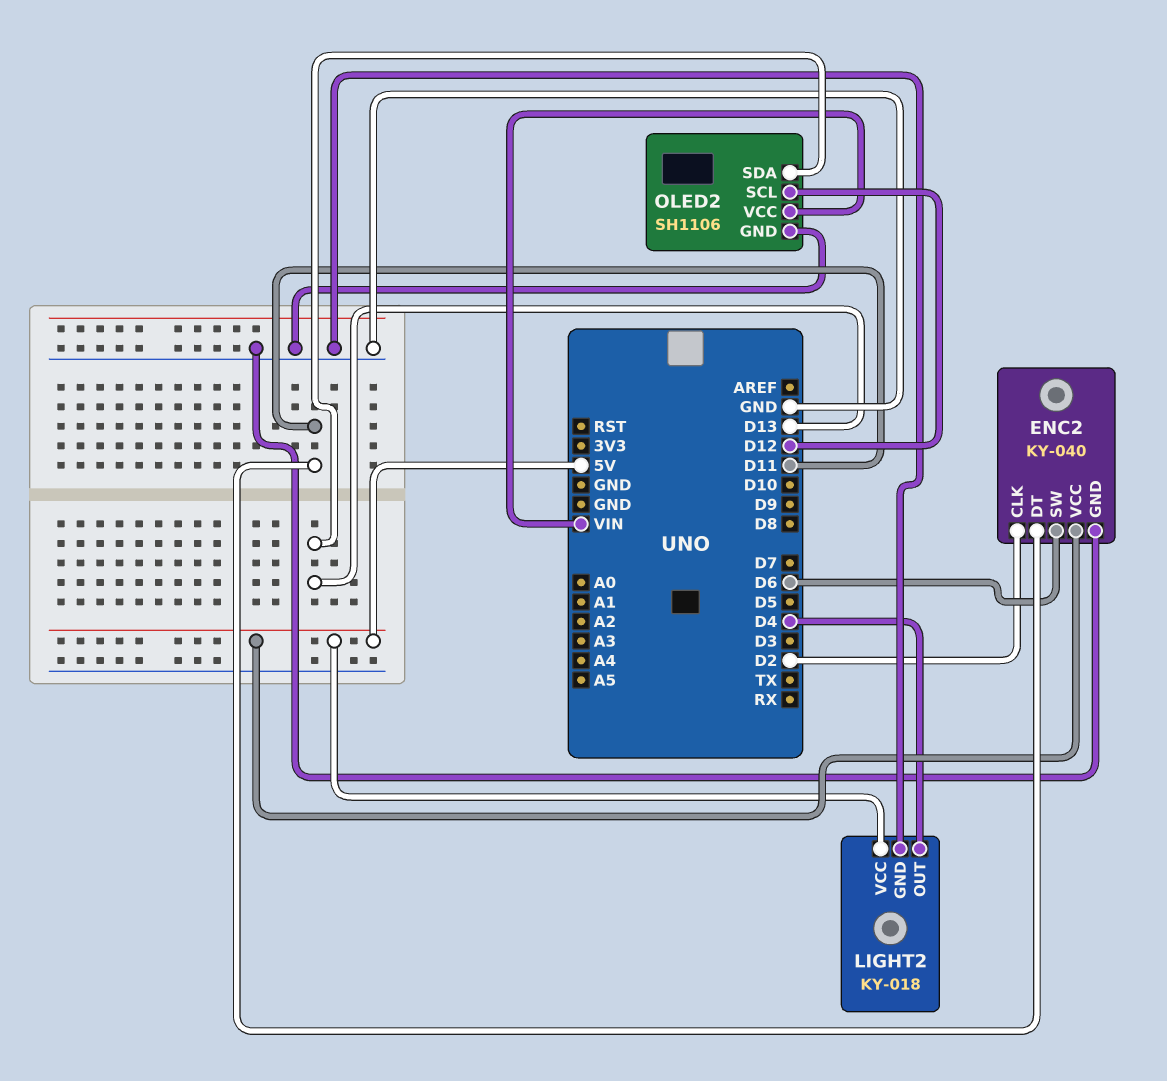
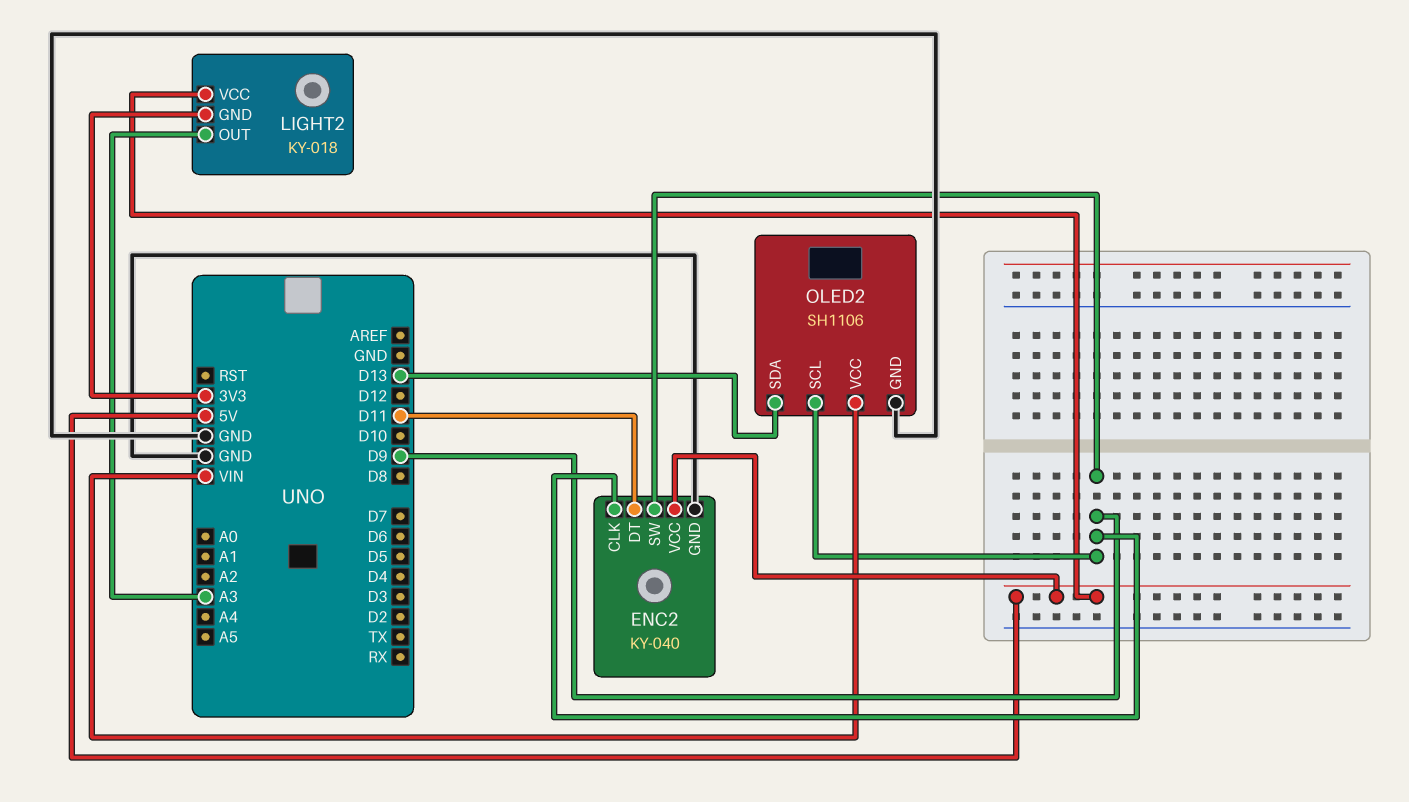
ENC2 pin CLK: D2 -> D9
ENC2 pin SW: D6 -> D9
LIGHT2 pin GND: GND -> 3V3
LIGHT2 pin OUT: D4 -> A3
OLED2 pin SCL: D12 -> D9

